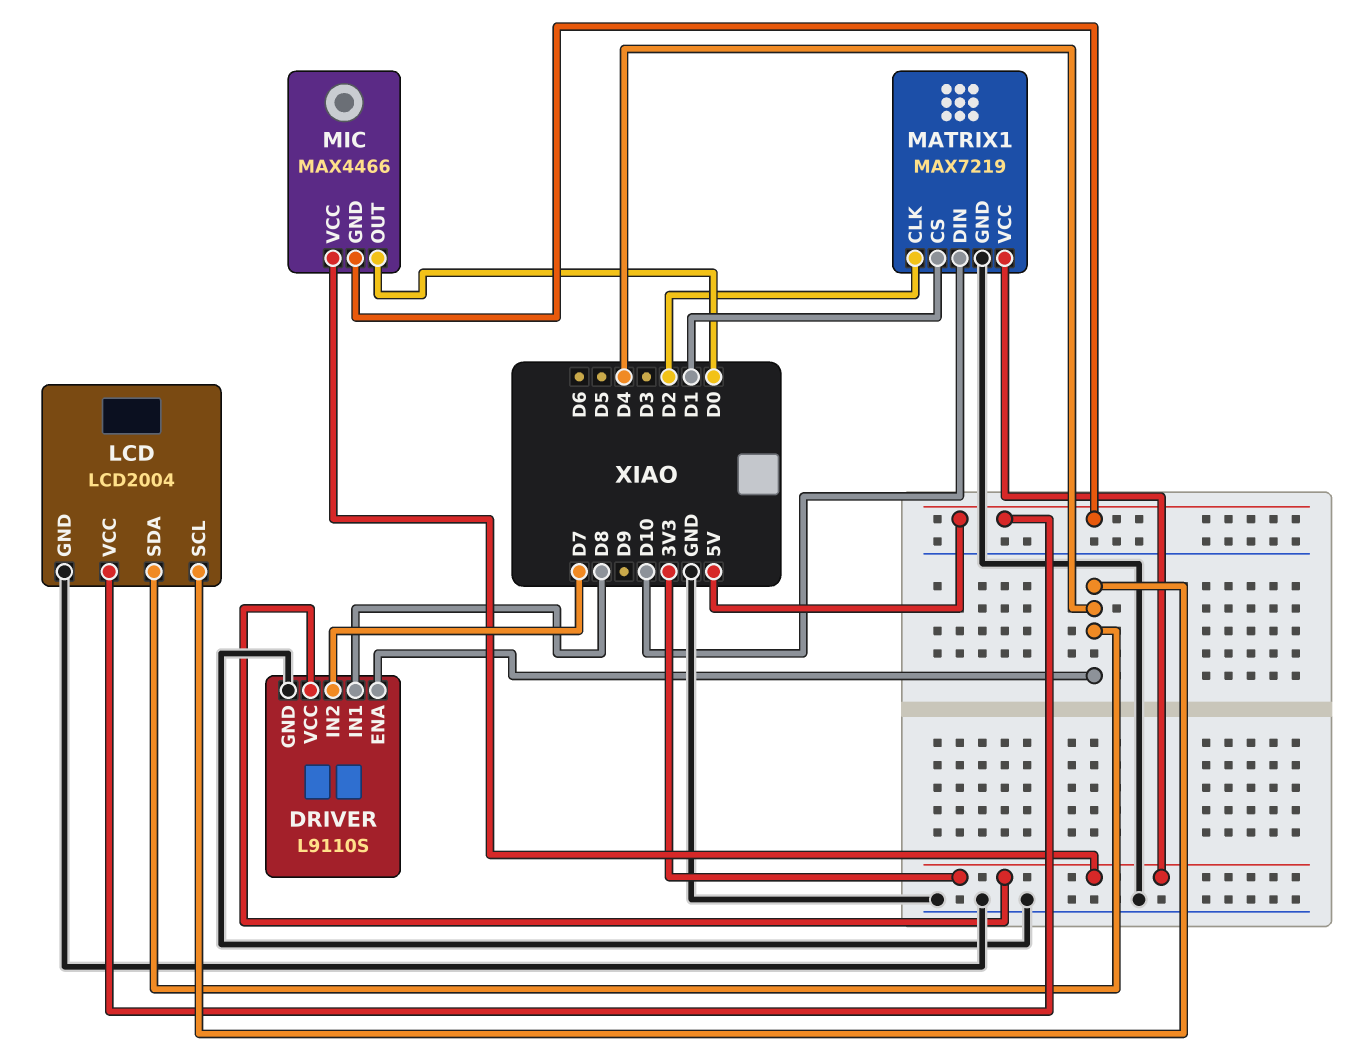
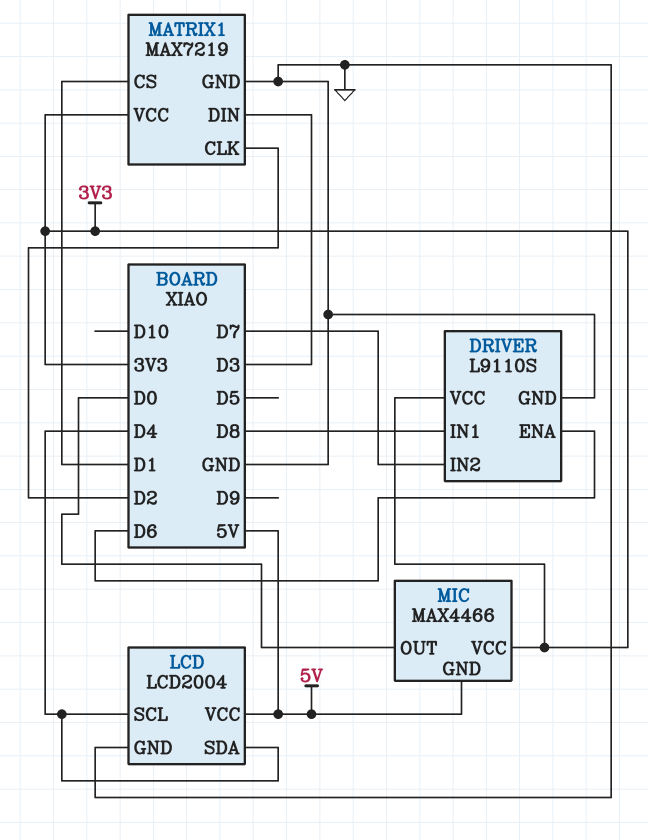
DRIVER pin ENA: D4 -> D6
MATRIX1 pin DIN: D10 -> D3

